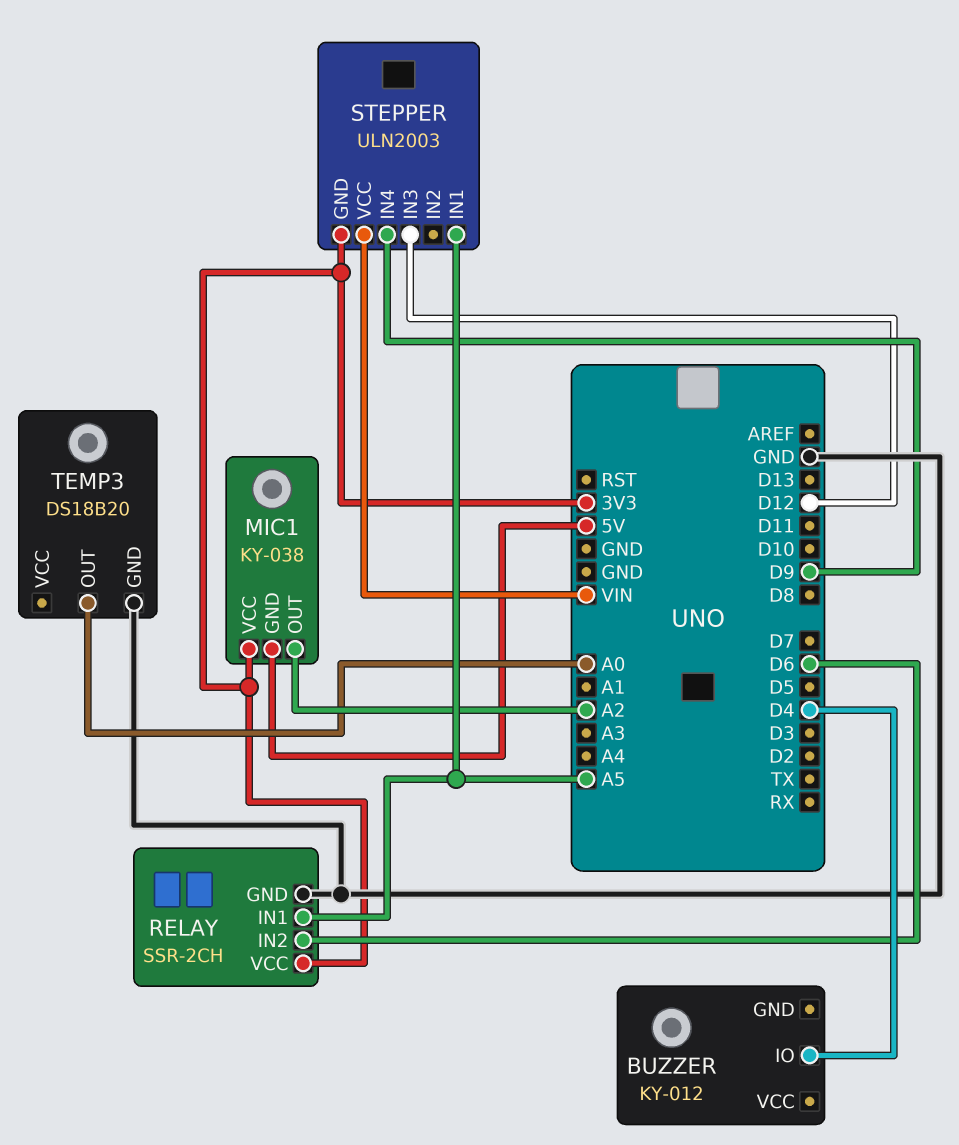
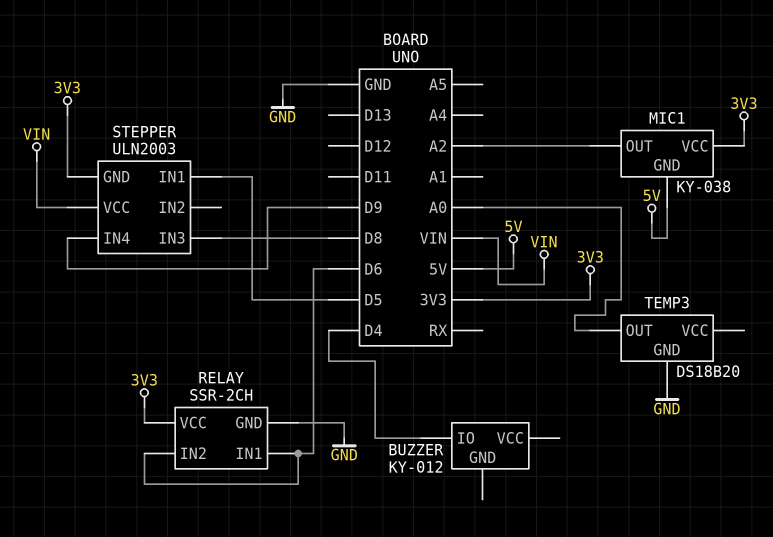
RELAY pin IN1: A5 -> D6
STEPPER pin IN1: A5 -> D5
STEPPER pin IN3: D12 -> D8

